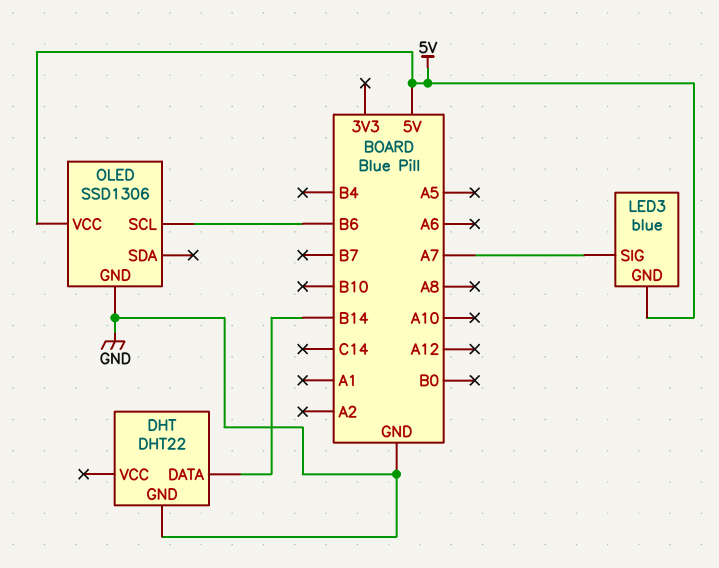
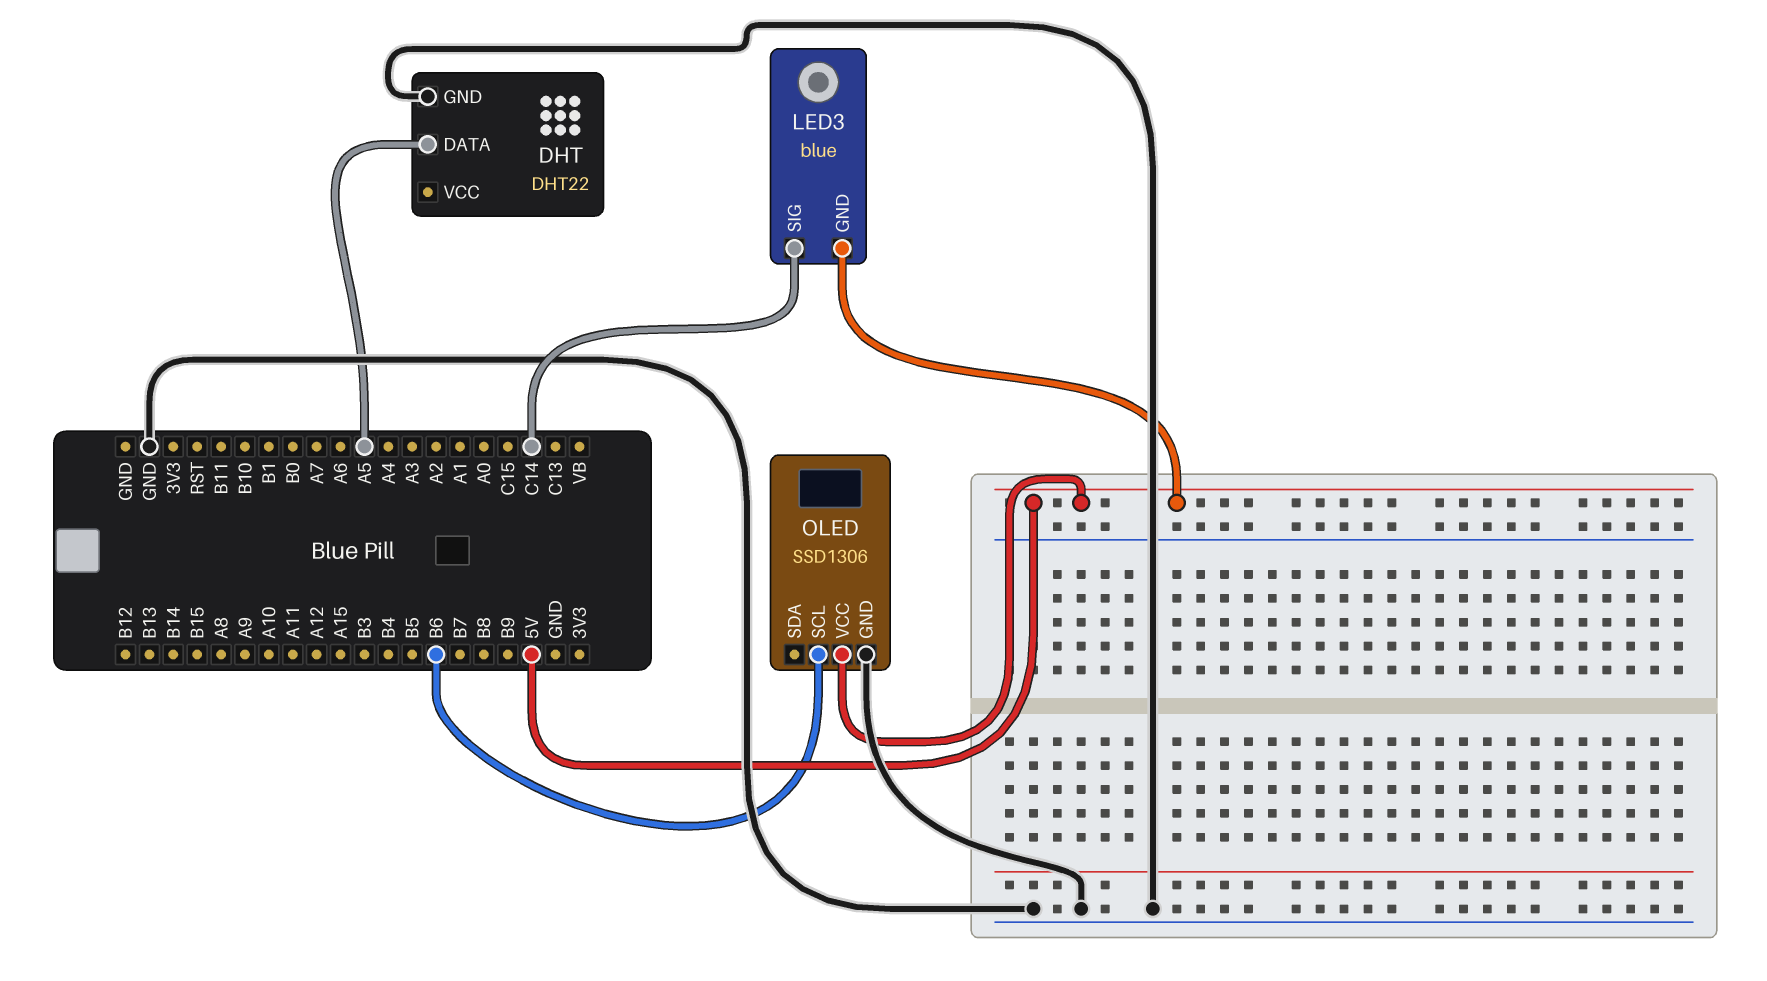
DHT pin DATA: B14 -> A5
LED3 pin SIG: A7 -> C14

